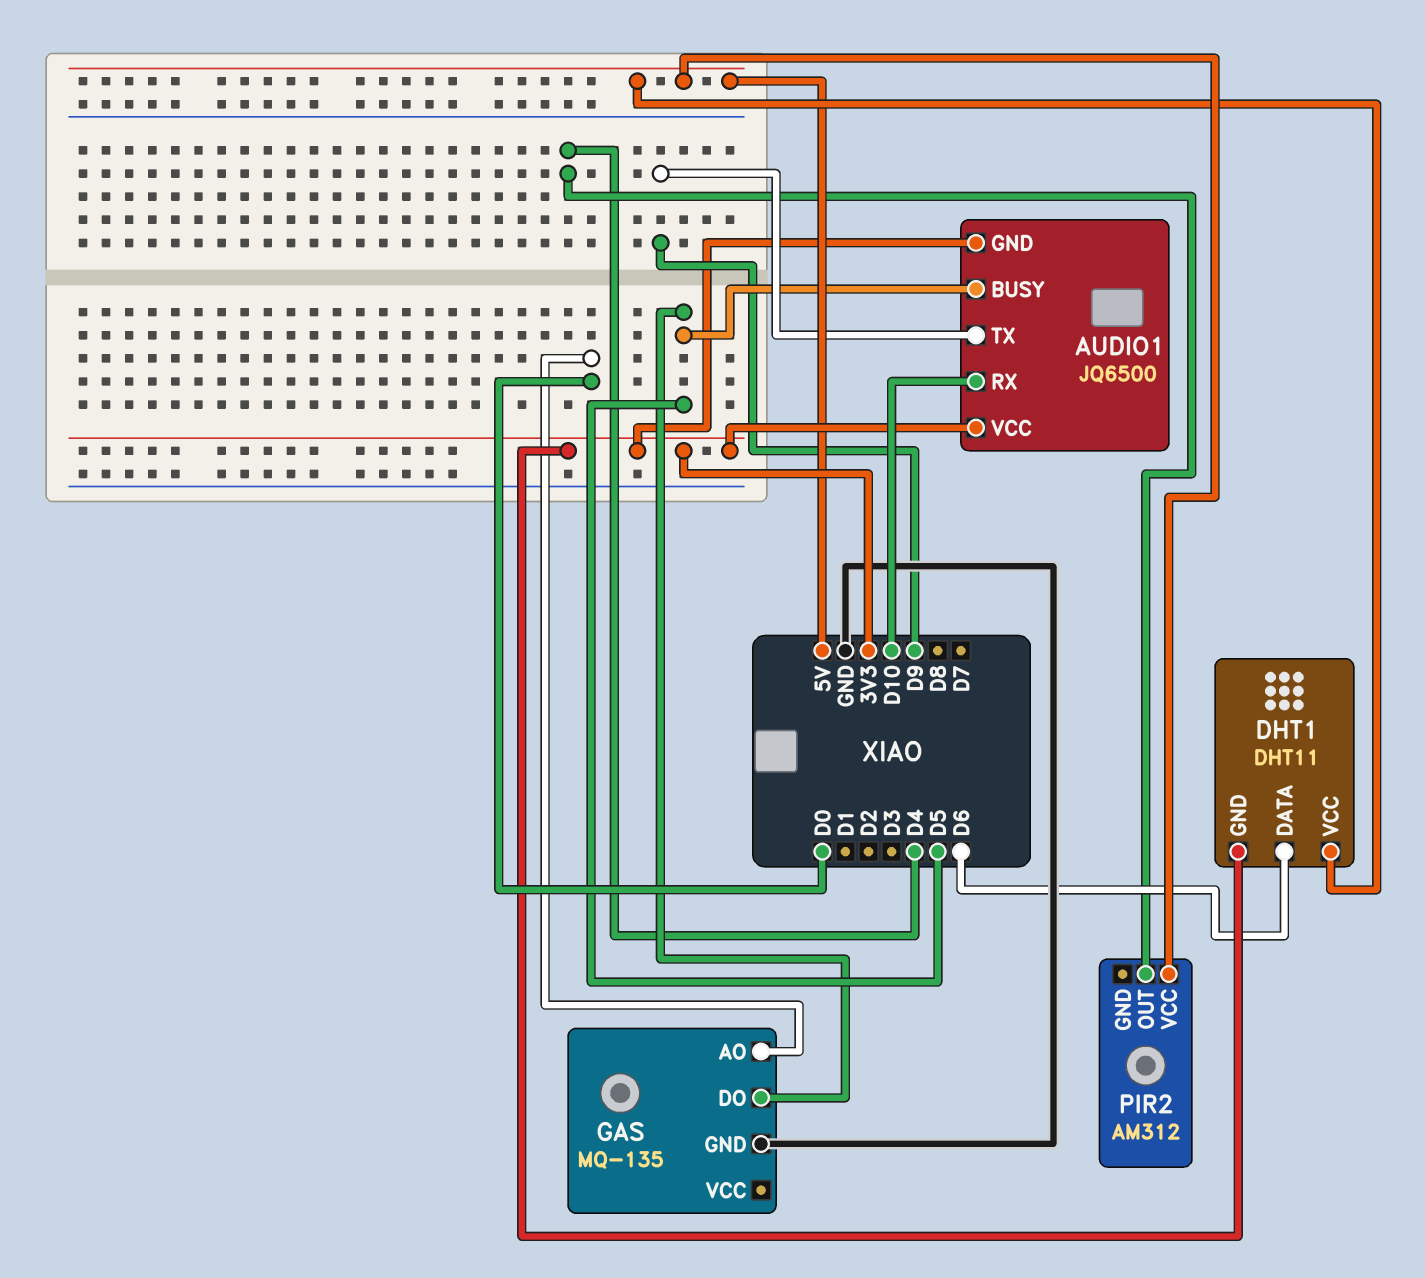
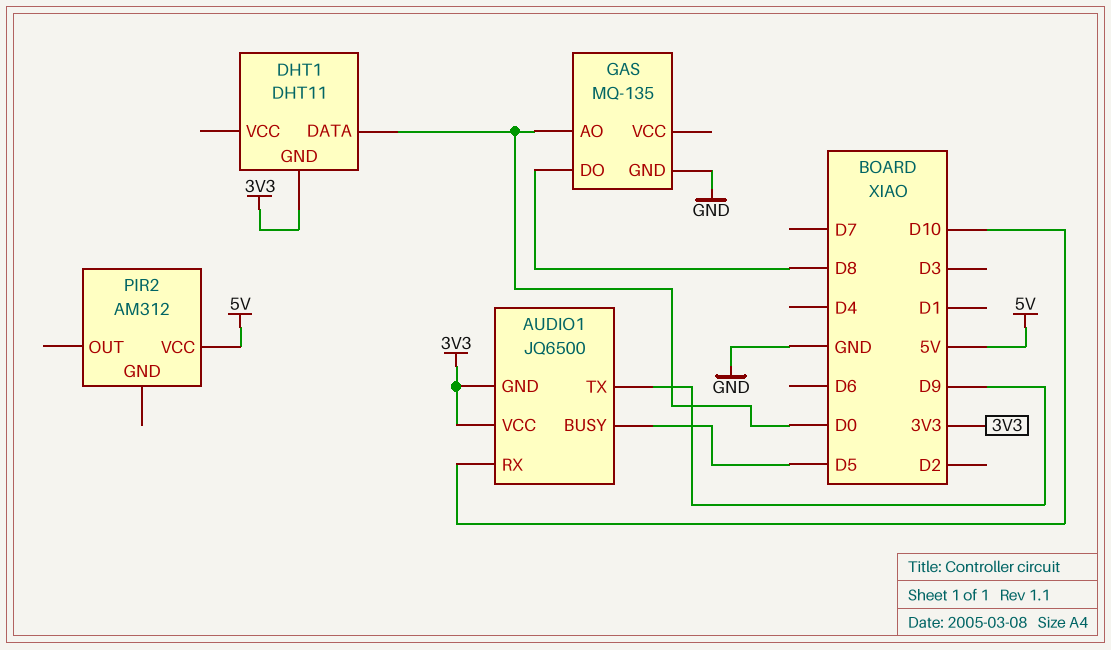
DHT1 pin DATA: D6 -> D0
DHT1 pin VCC: 5V -> none
GAS pin DO: D5 -> D8
PIR2 pin OUT: D4 -> none

